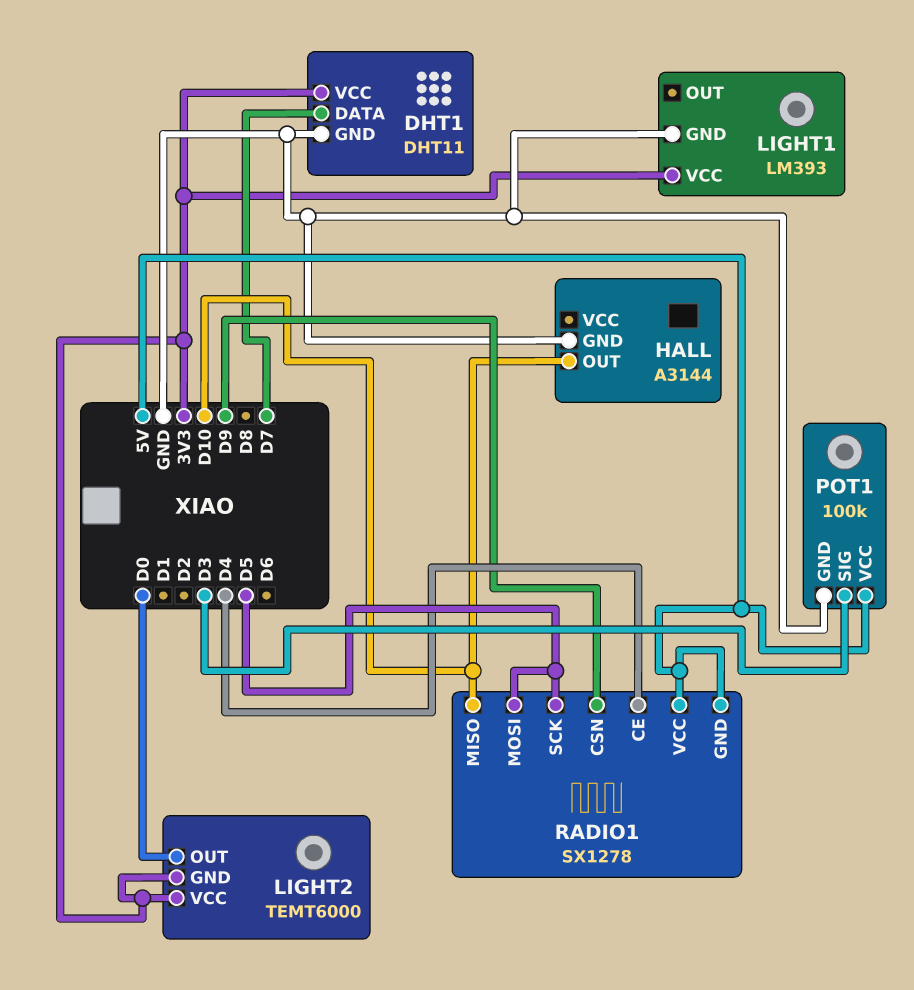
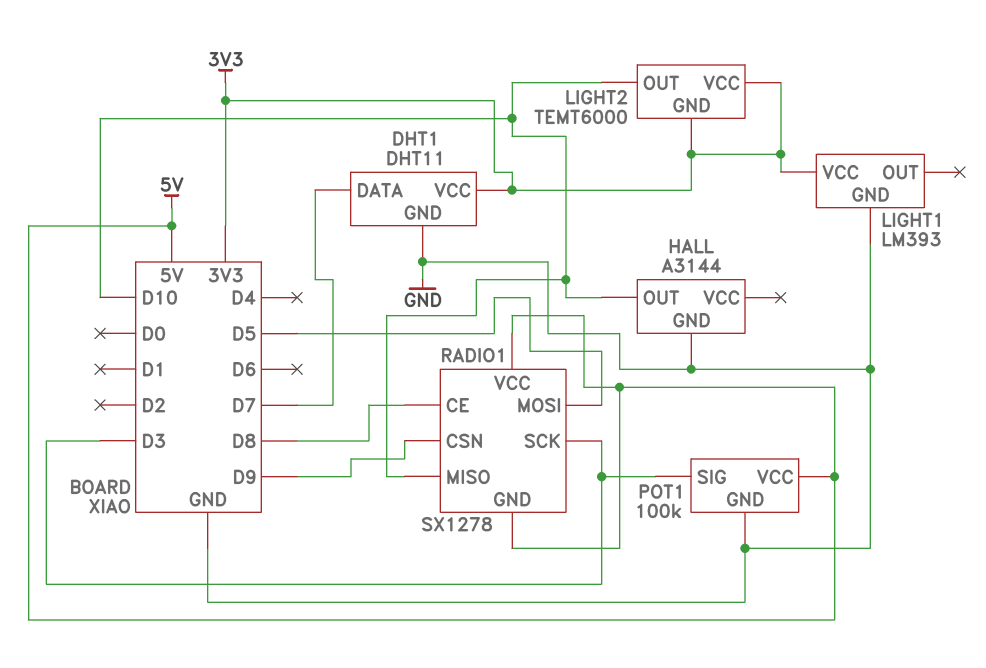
LIGHT2 pin OUT: D0 -> D10
RADIO1 pin CE: D4 -> D8
RADIO1 pin SCK: D5 -> D3

